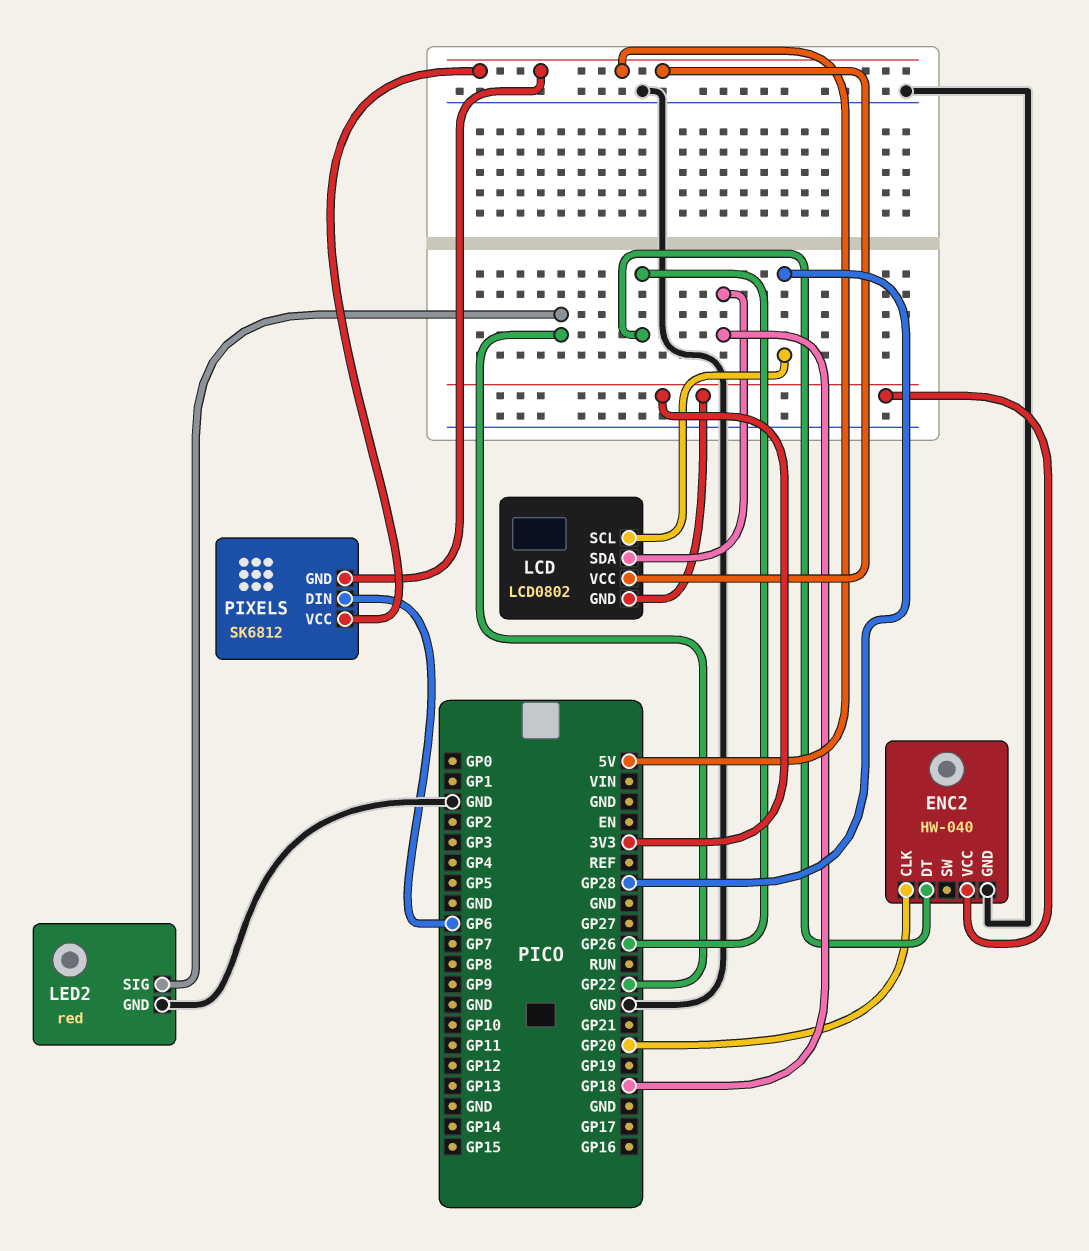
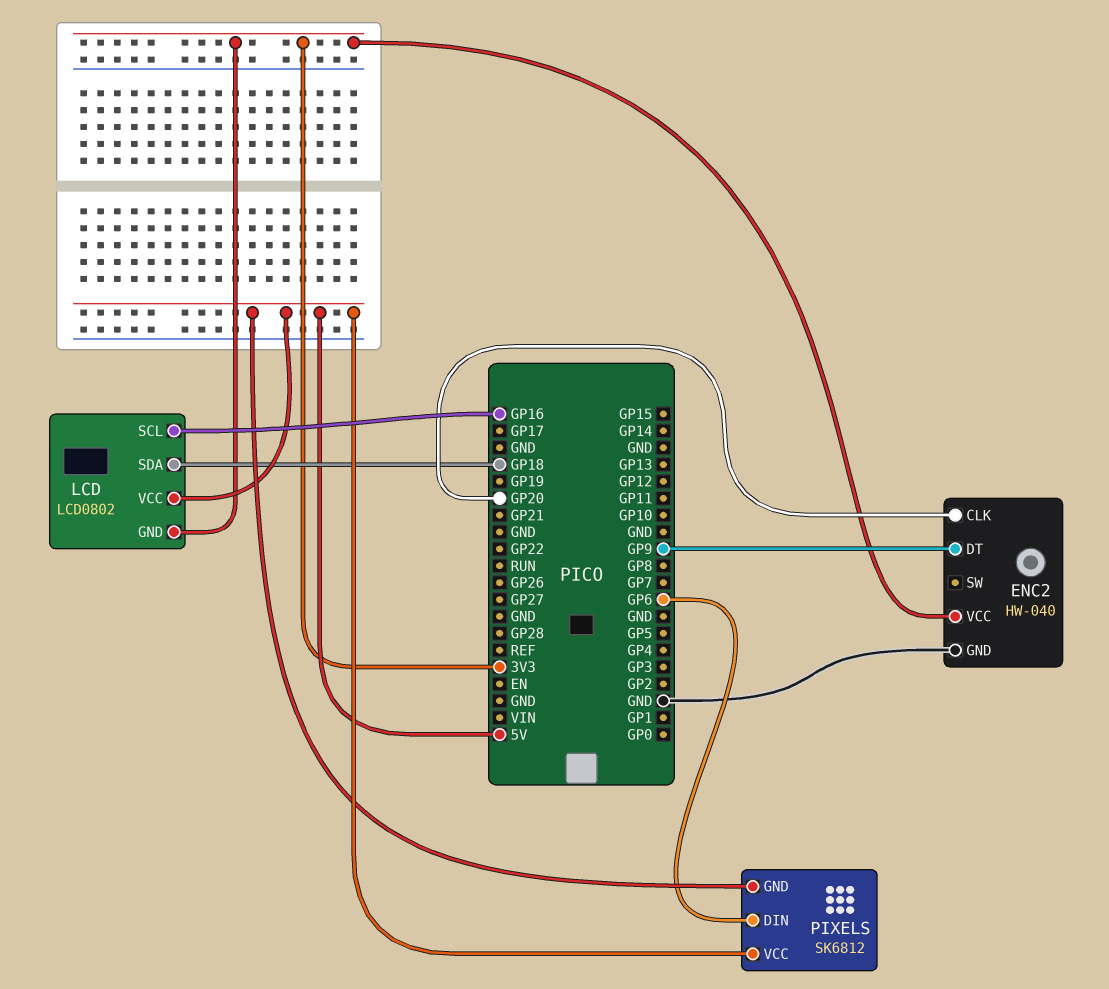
ENC2 pin DT: GP26 -> GP9
LCD pin SCL: GP28 -> GP16
LED2: red -> none
LED2 pin GND: GND -> none
LED2 pin SIG: GP22 -> none

